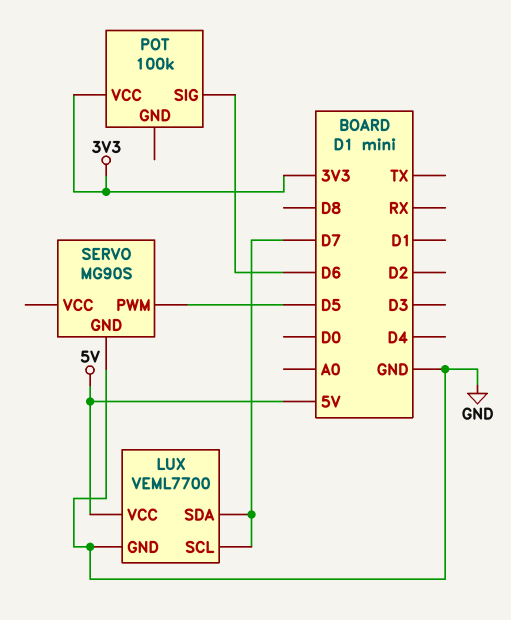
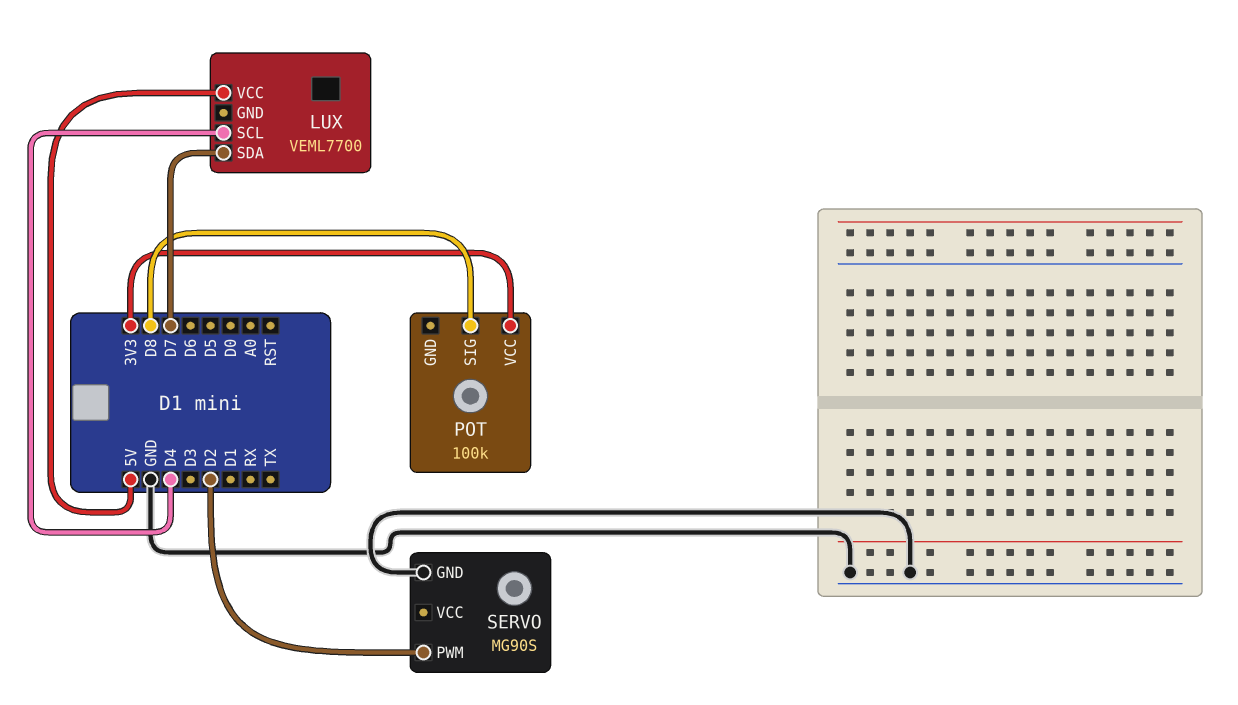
LUX pin GND: GND -> none
LUX pin SCL: D7 -> D4
POT pin SIG: D6 -> D8
SERVO pin PWM: D5 -> D2

